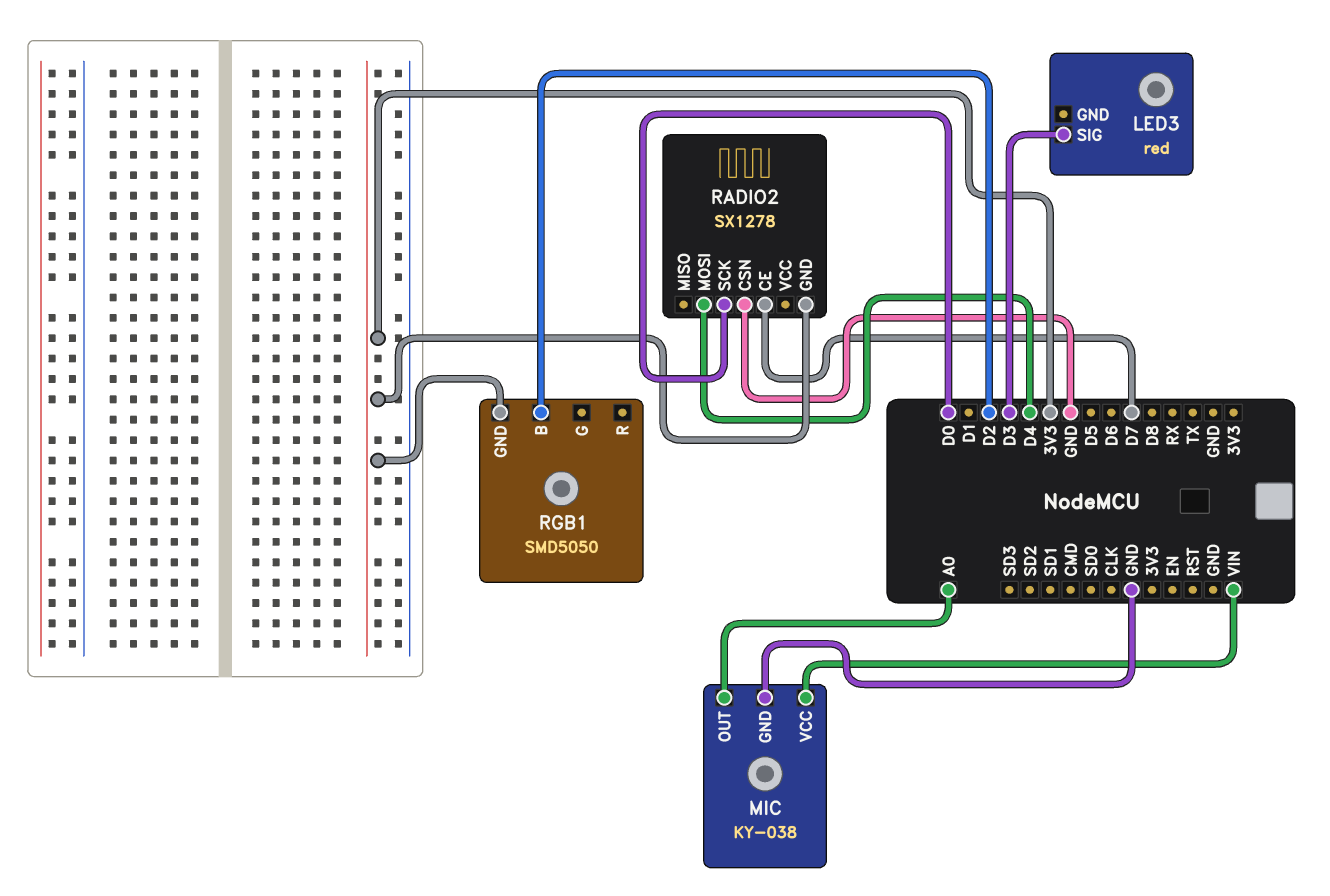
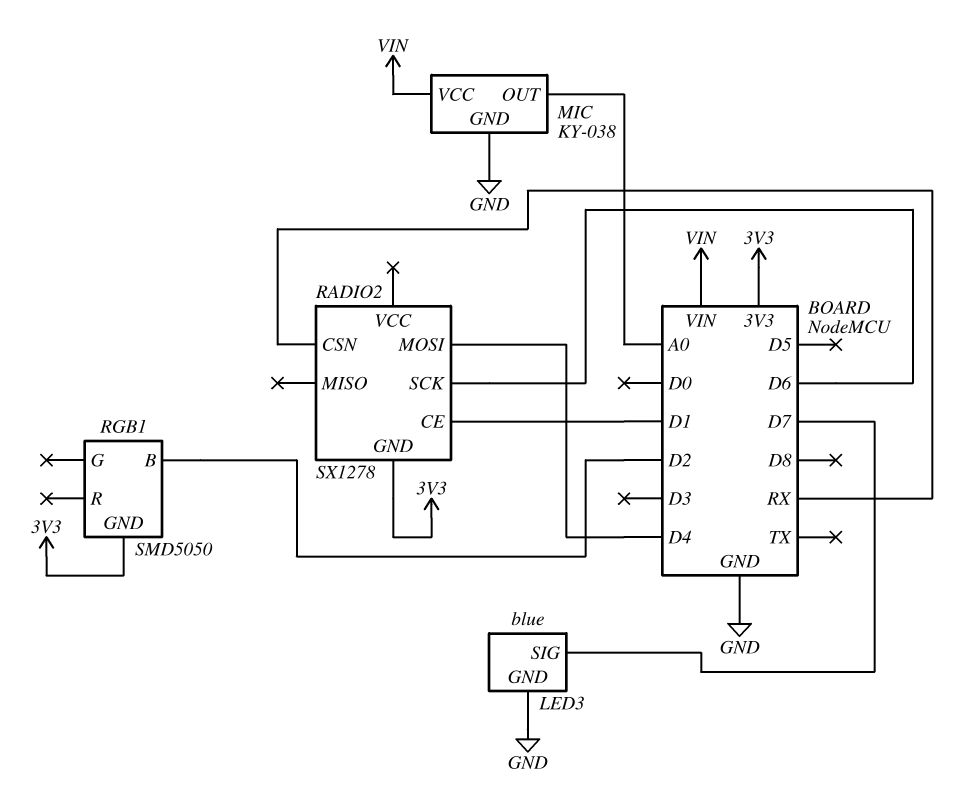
LED3: red -> blue
LED3 pin GND: none -> GND
LED3 pin SIG: D3 -> D7
RADIO2 pin CE: D7 -> D1
RADIO2 pin CSN: GND -> RX
RADIO2 pin SCK: D0 -> D6

